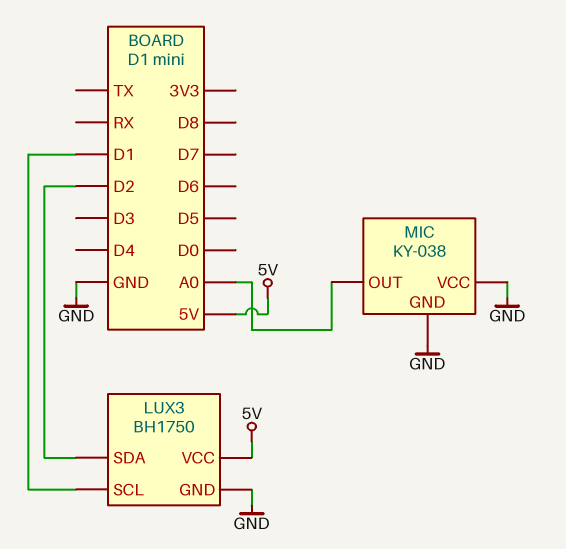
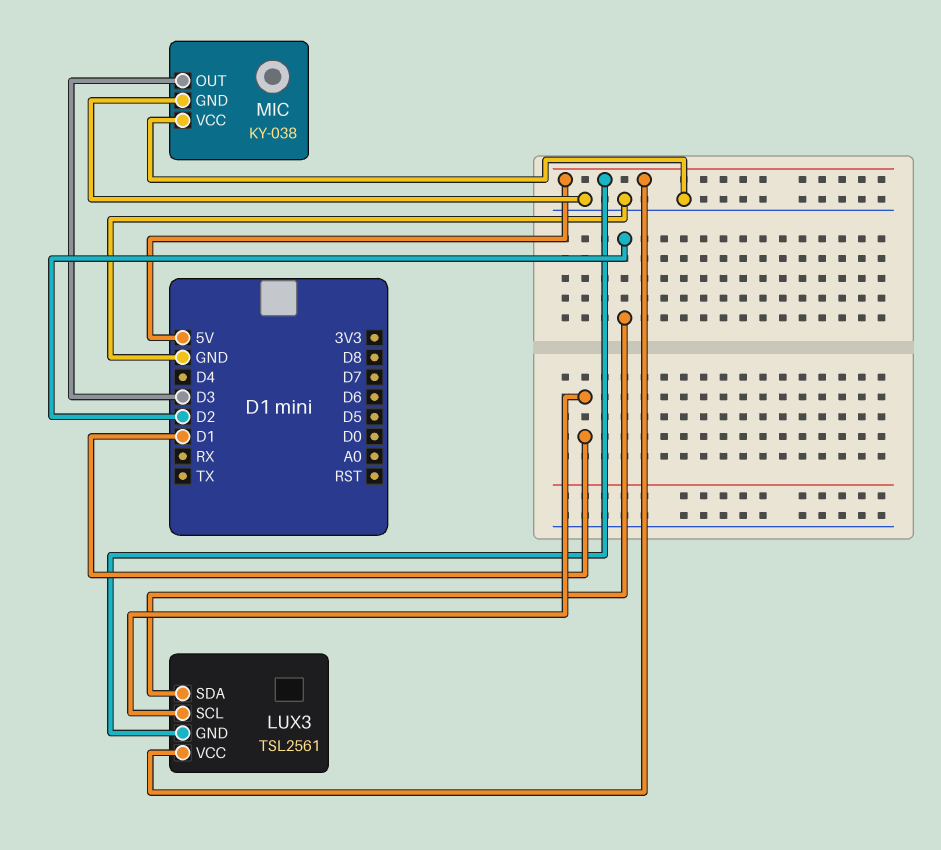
LUX3: BH1750 -> TSL2561
LUX3 pin GND: GND -> 5V
MIC pin OUT: A0 -> D3

